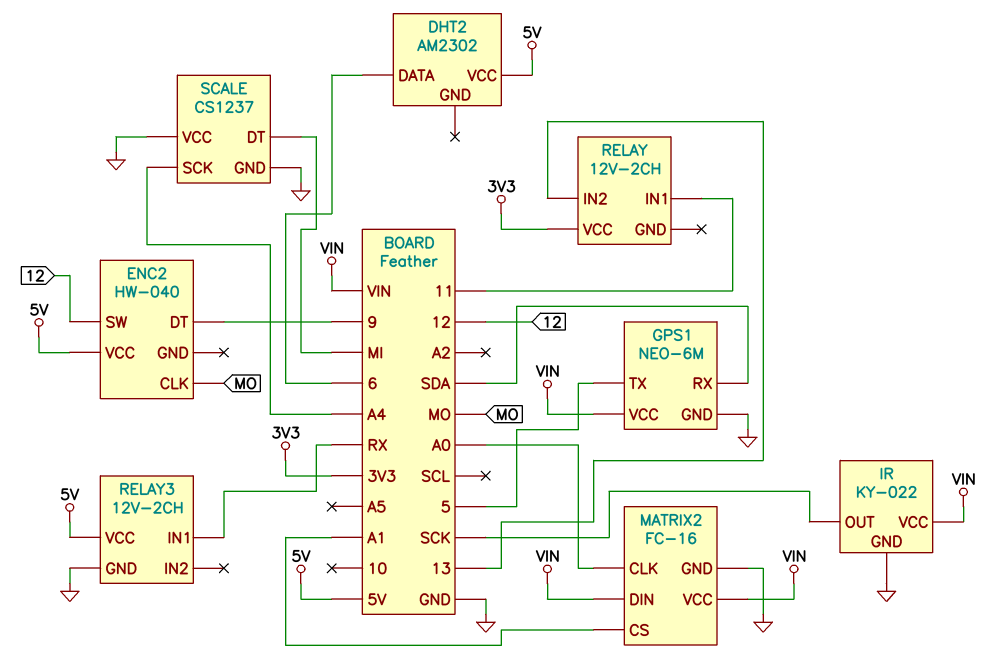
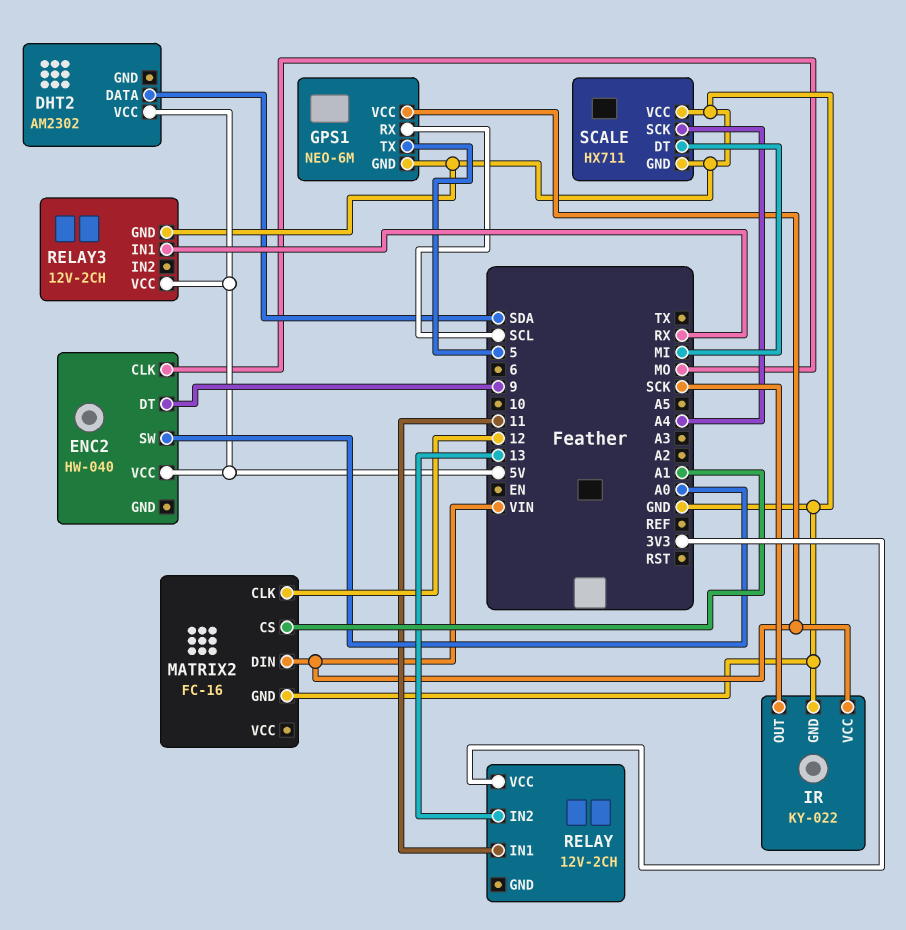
DHT2 pin DATA: 6 -> SDA
ENC2 pin SW: 12 -> A0
GPS1 pin RX: SDA -> SCL
MATRIX2 pin CLK: A0 -> 12
MATRIX2 pin VCC: VIN -> none
SCALE: CS1237 -> HX711

